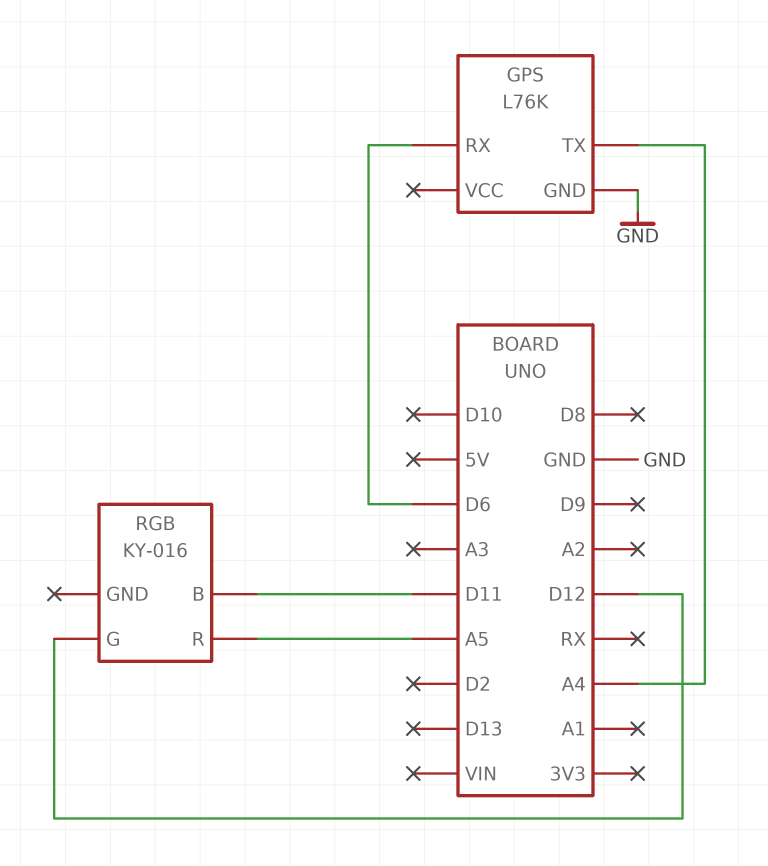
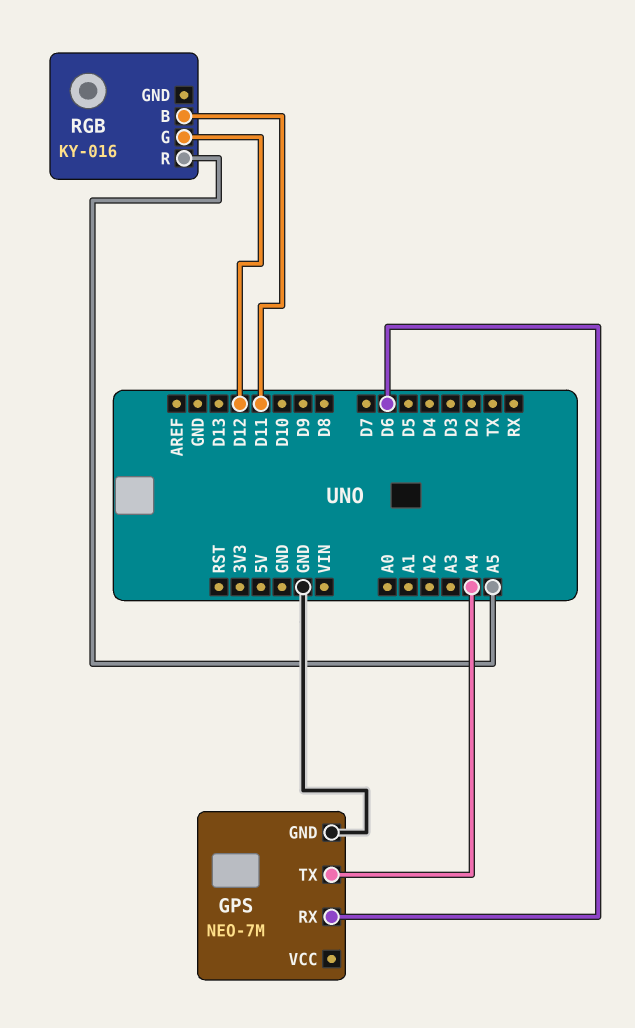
GPS: L76K -> NEO-7M

